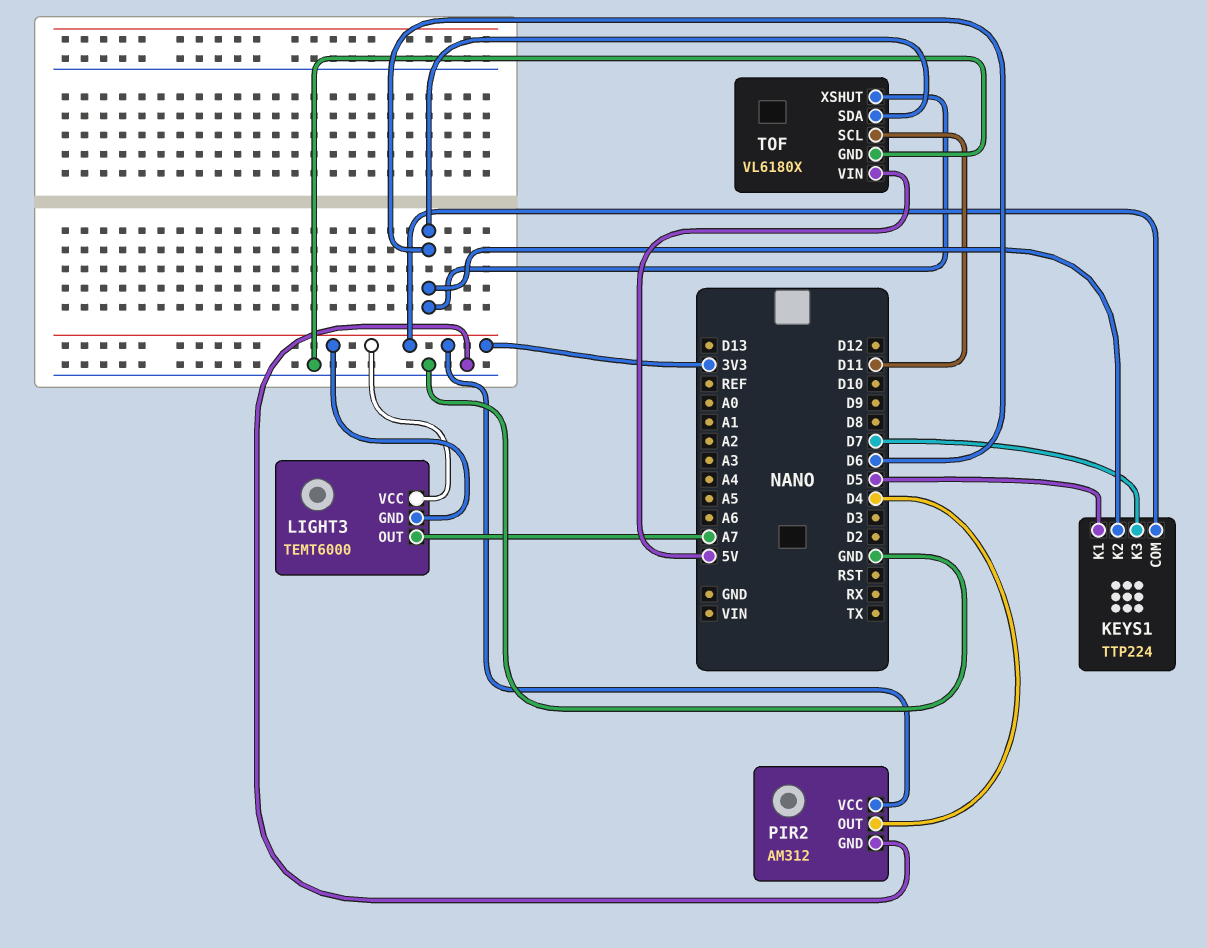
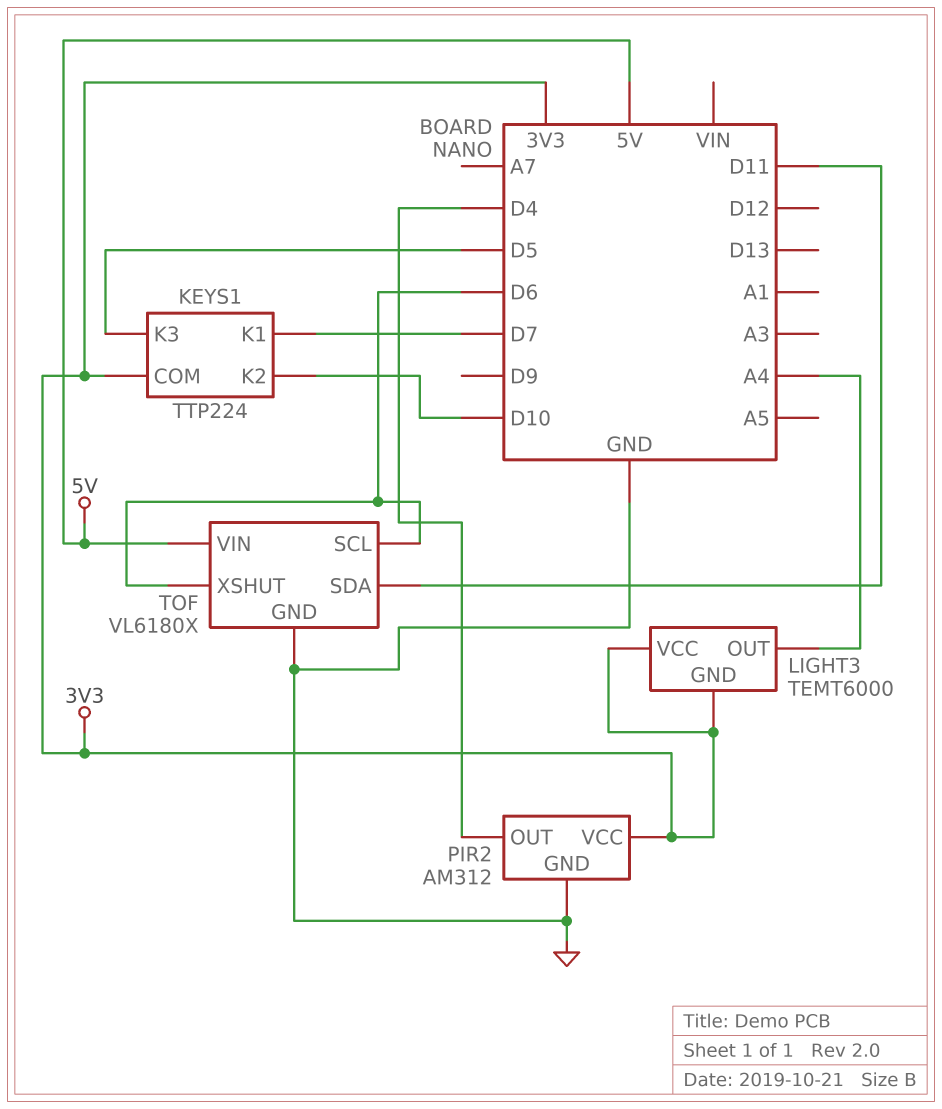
KEYS1 pin K1: D5 -> D7
KEYS1 pin K2: D6 -> D10
KEYS1 pin K3: D7 -> D5
LIGHT3 pin OUT: A7 -> A4
TOF pin SCL: D11 -> D6
TOF pin SDA: D6 -> D11

